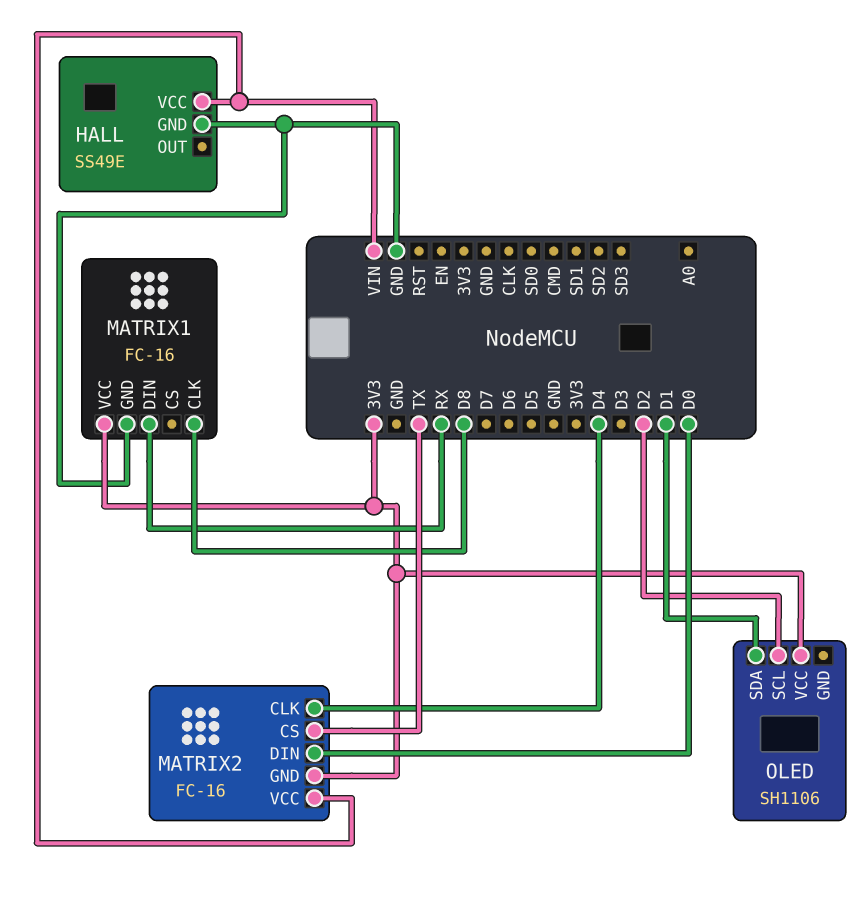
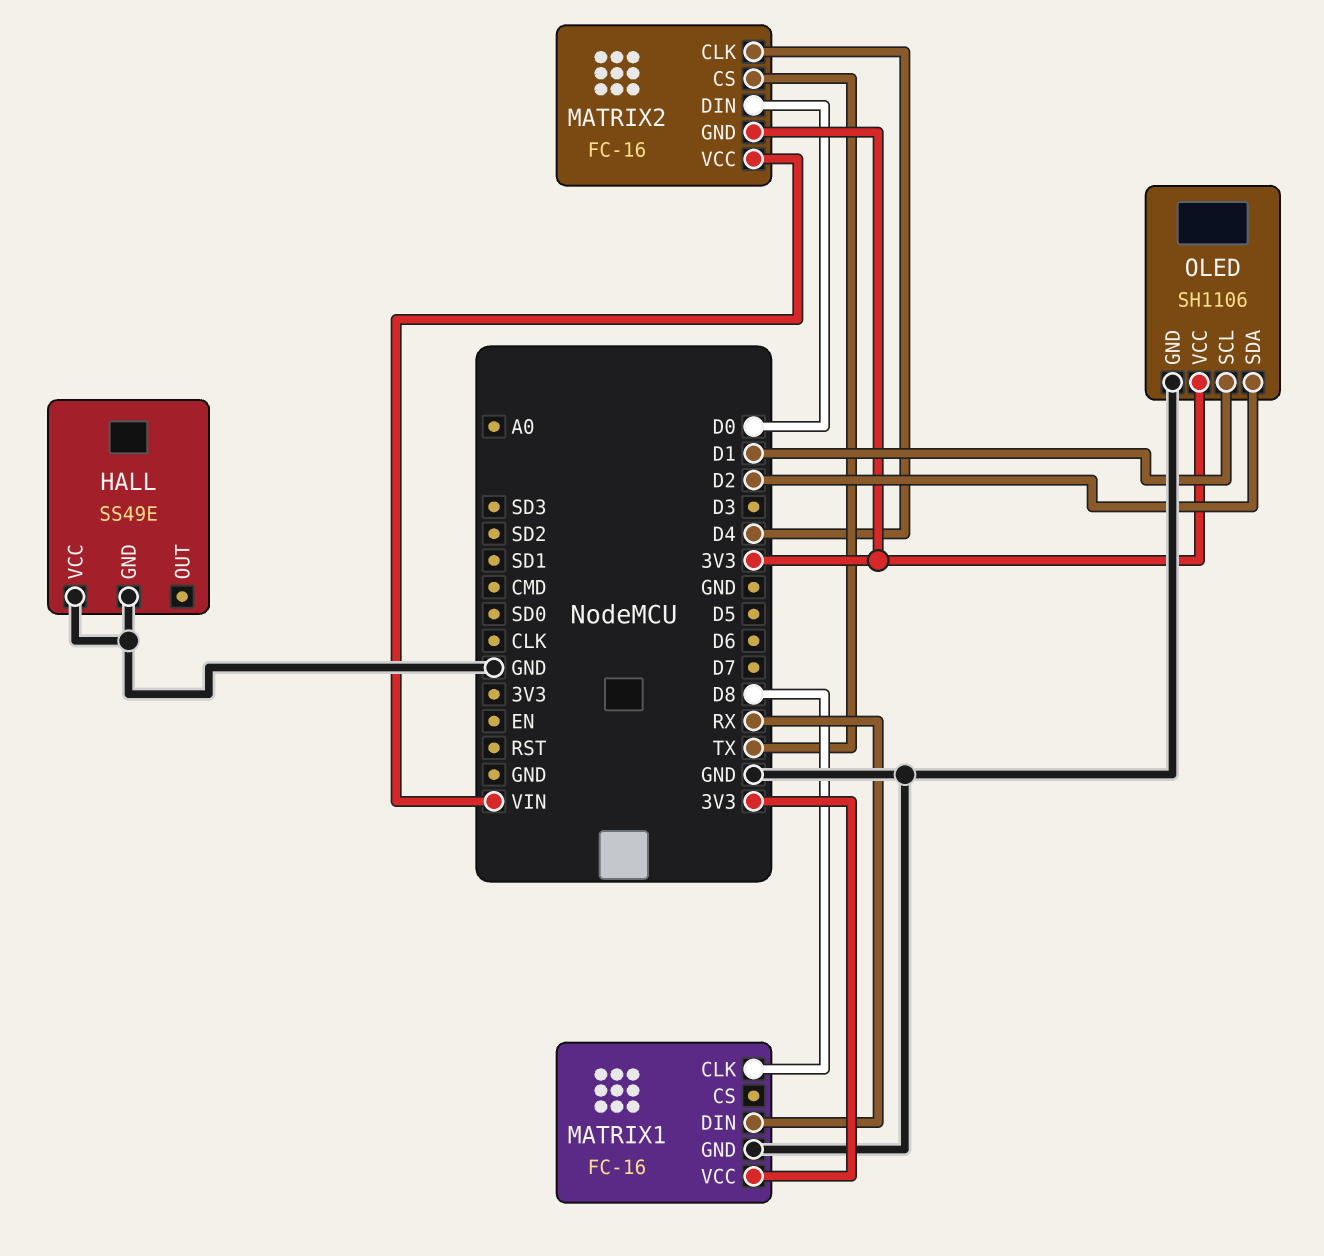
HALL pin VCC: VIN -> GND
OLED pin GND: none -> GND
OLED pin SCL: D2 -> D1
OLED pin SDA: D1 -> D2

